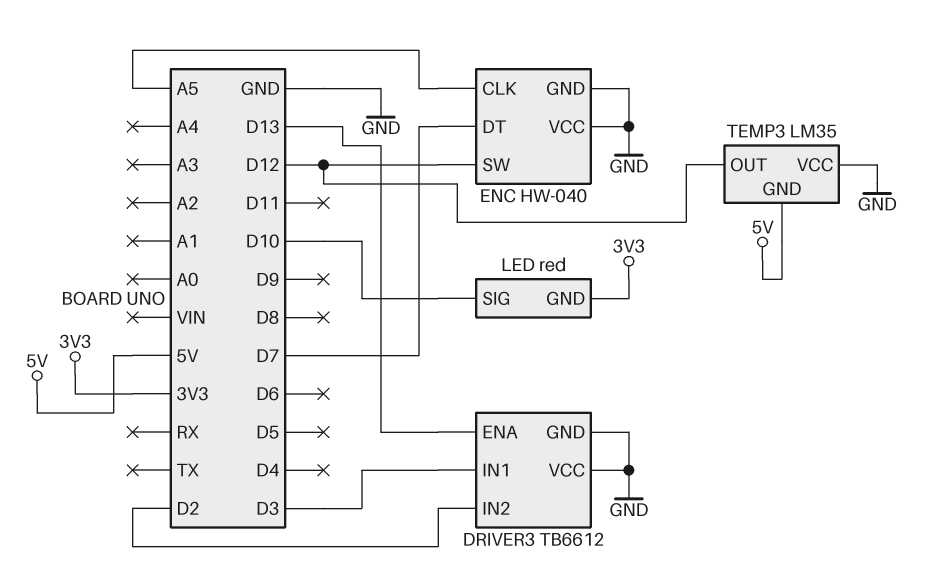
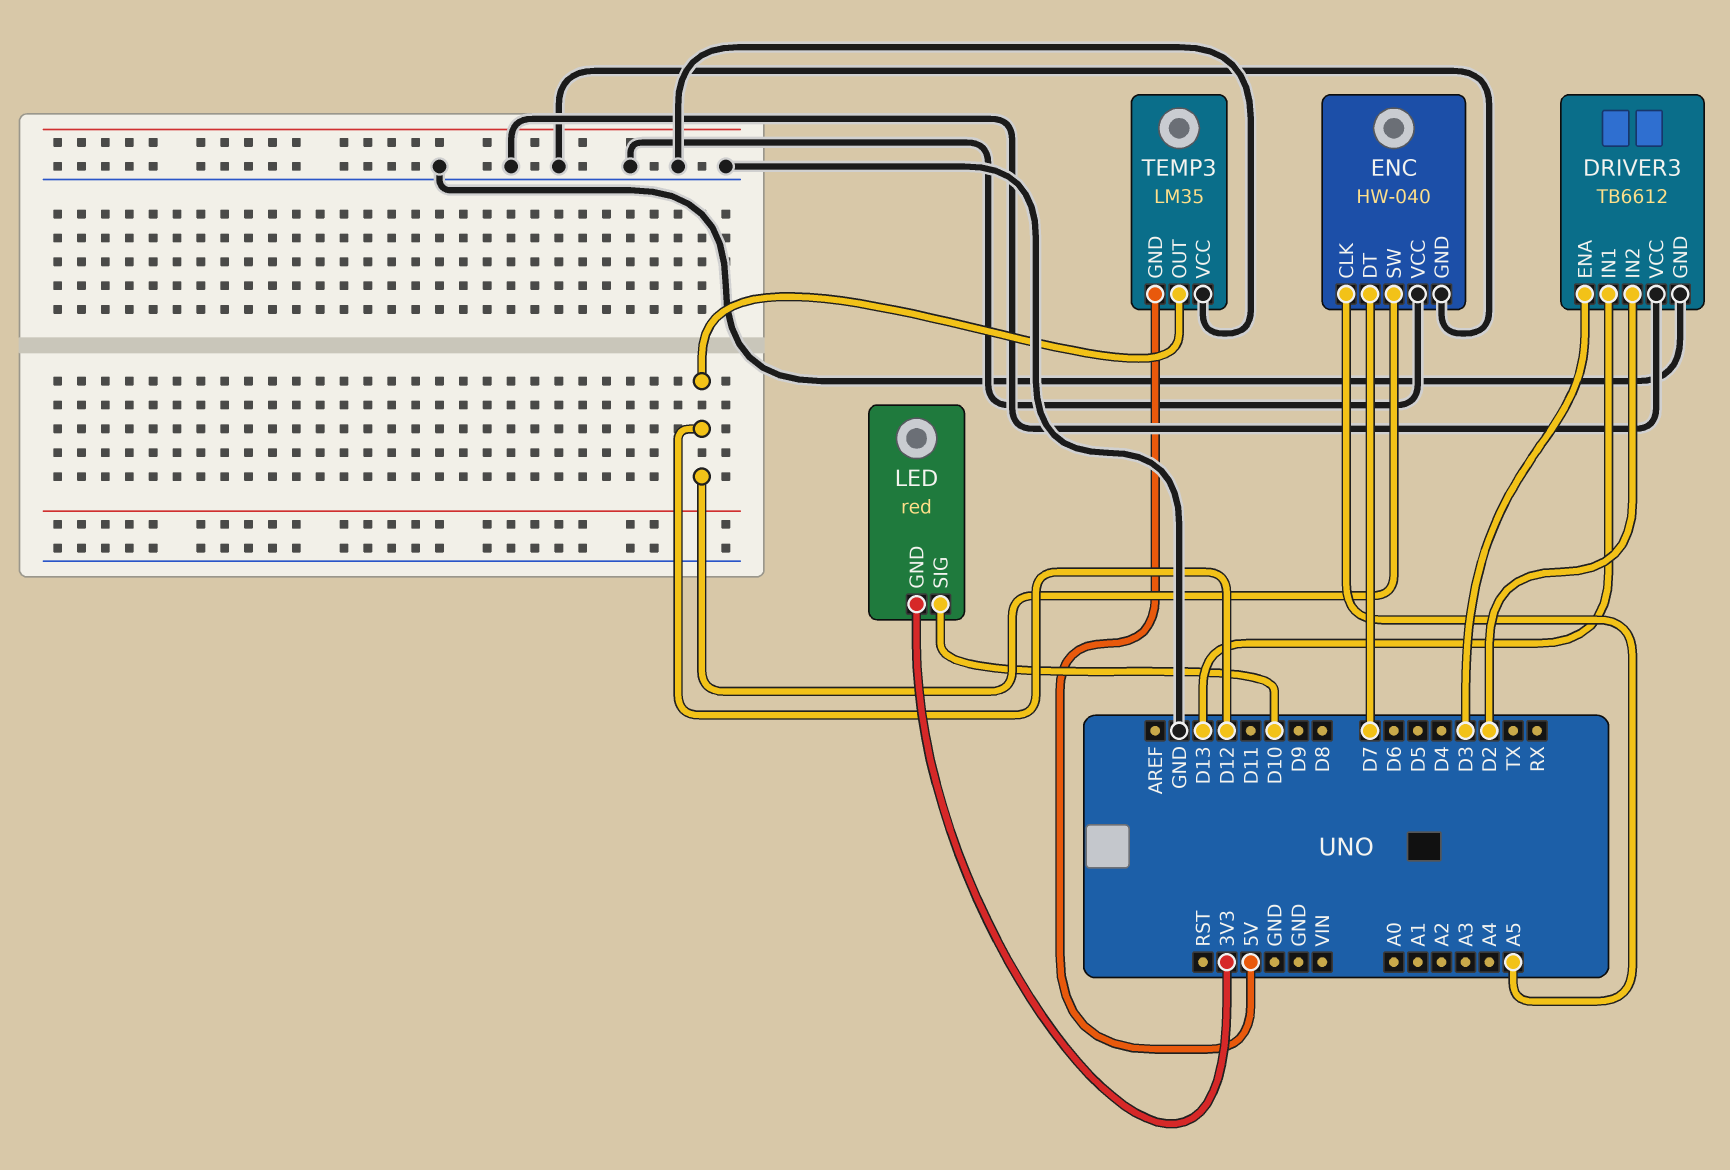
DRIVER3 pin ENA: D13 -> D3
DRIVER3 pin IN1: D3 -> D13

